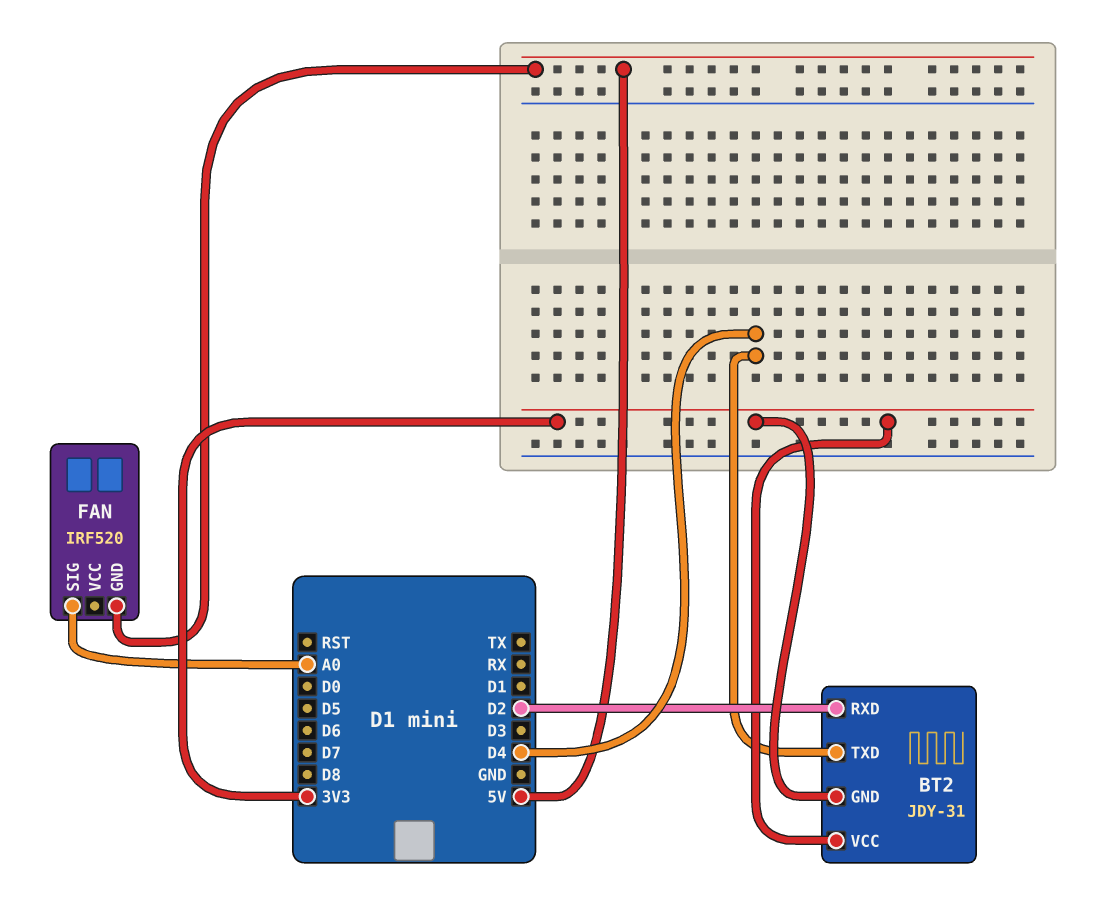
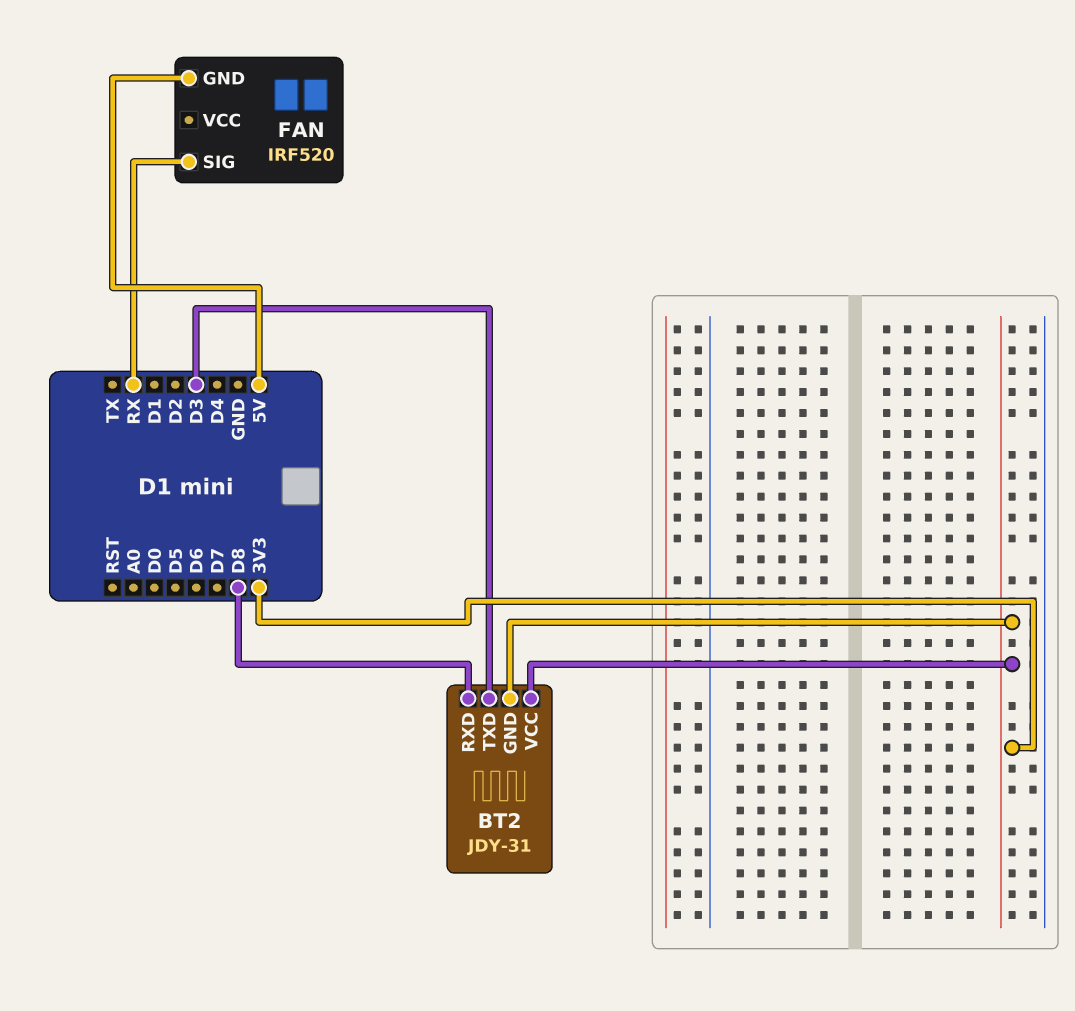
BT2 pin RXD: D2 -> D8
BT2 pin TXD: D4 -> D3
FAN pin SIG: A0 -> RX

